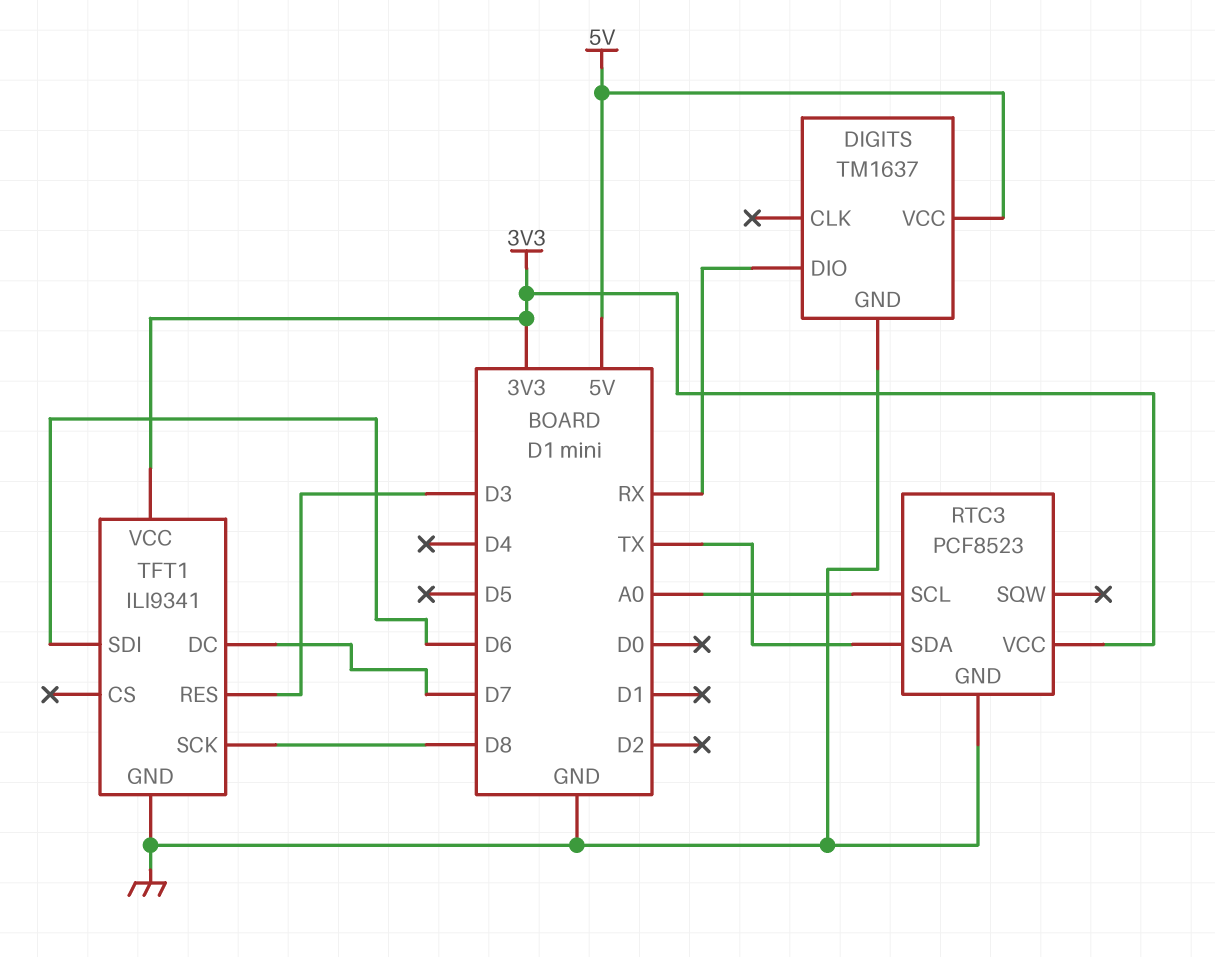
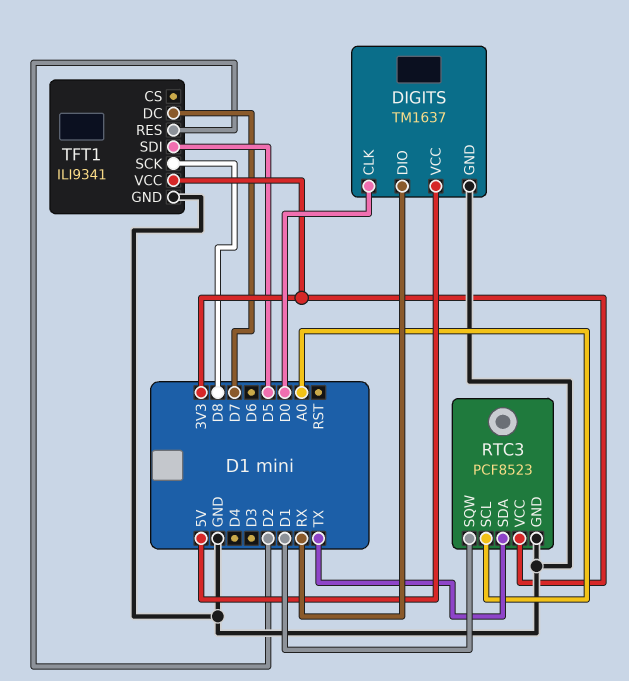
DIGITS pin CLK: none -> D0
RTC3 pin SQW: none -> D1
TFT1 pin RES: D3 -> D2
TFT1 pin SDI: D6 -> D5

